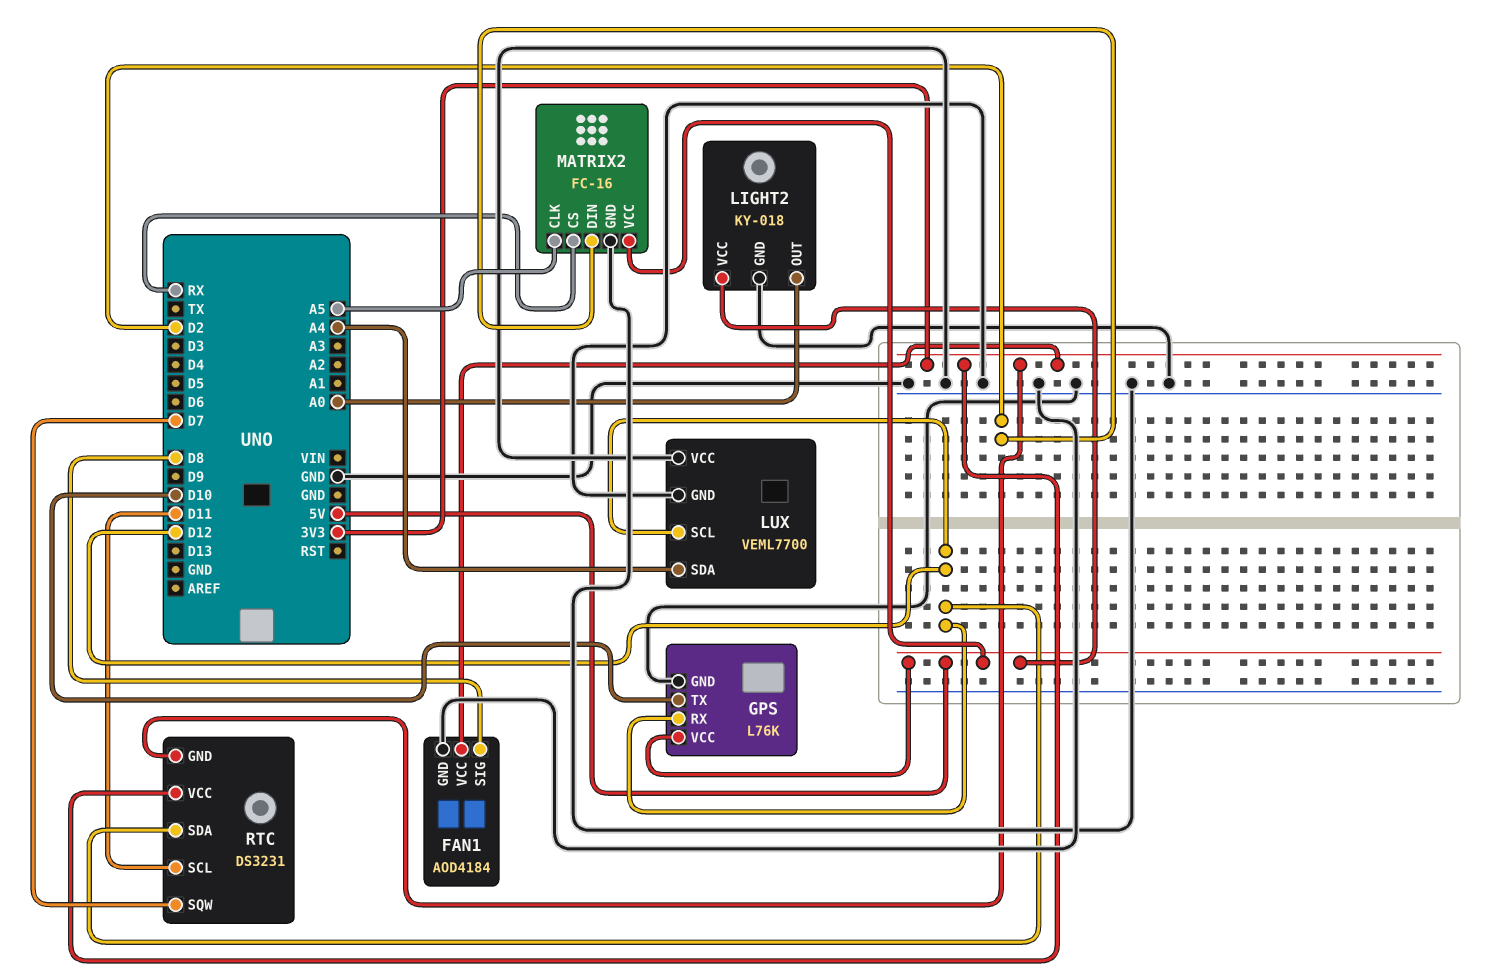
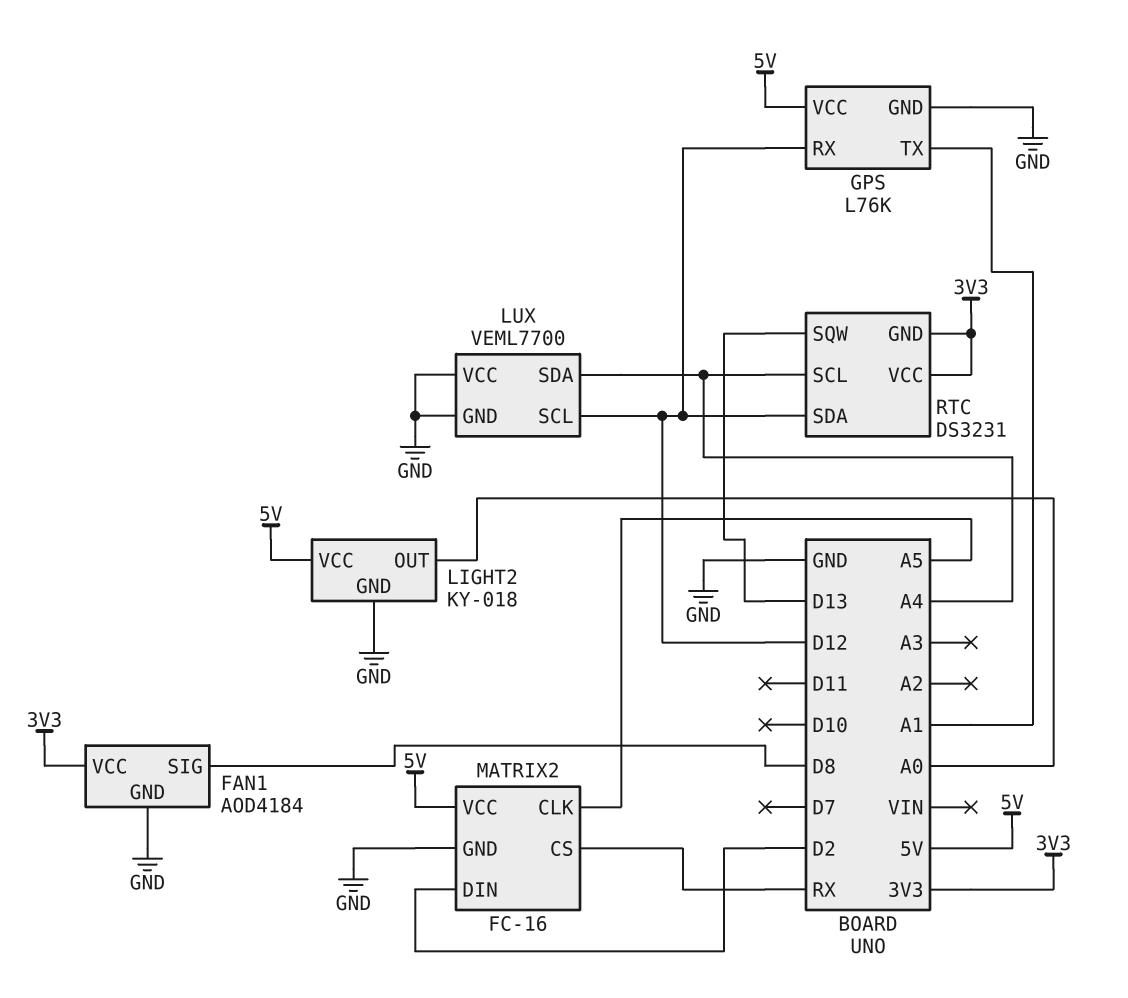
GPS pin TX: D10 -> A1
RTC pin SCL: D11 -> A4
RTC pin SQW: D7 -> D13

